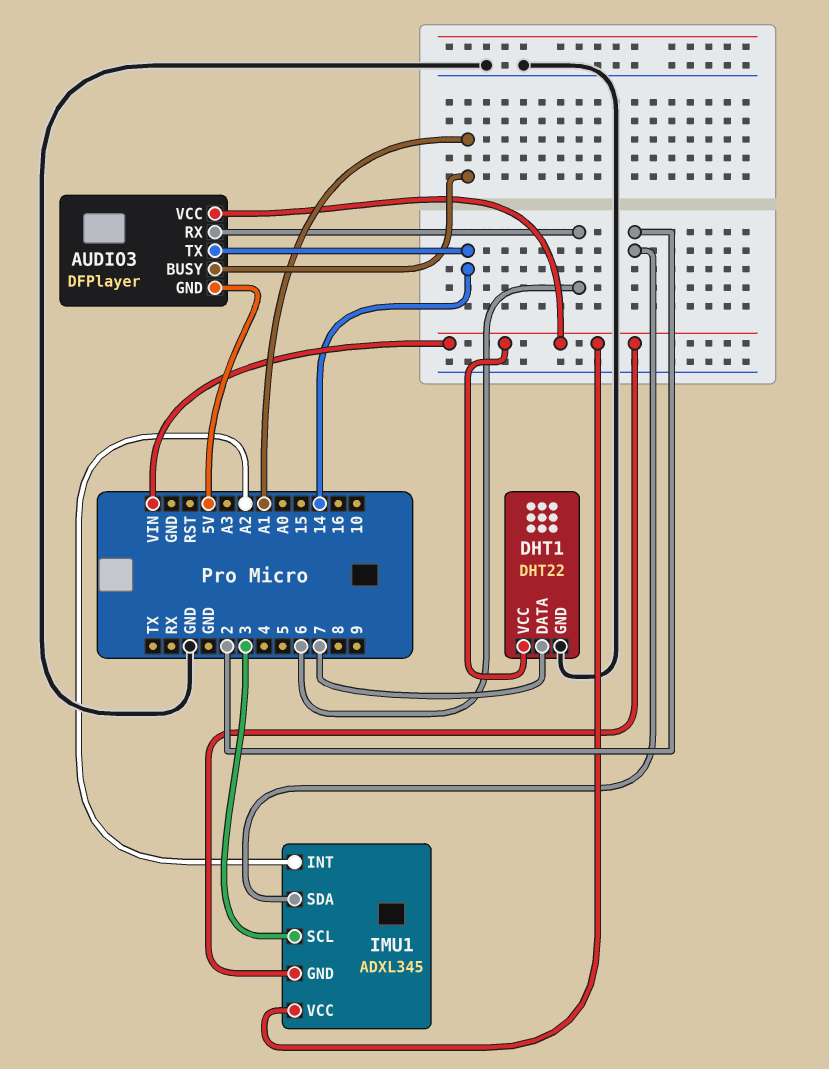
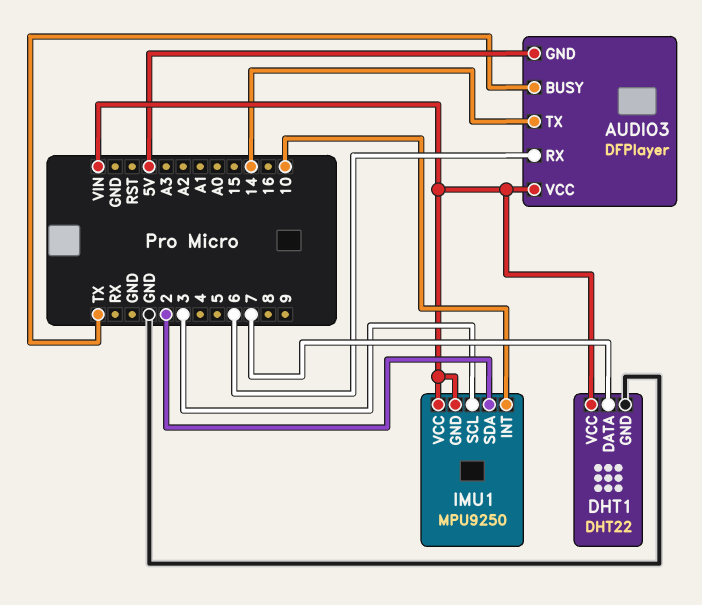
AUDIO3 pin BUSY: A1 -> TX
IMU1: ADXL345 -> MPU9250
IMU1 pin INT: A2 -> 10

